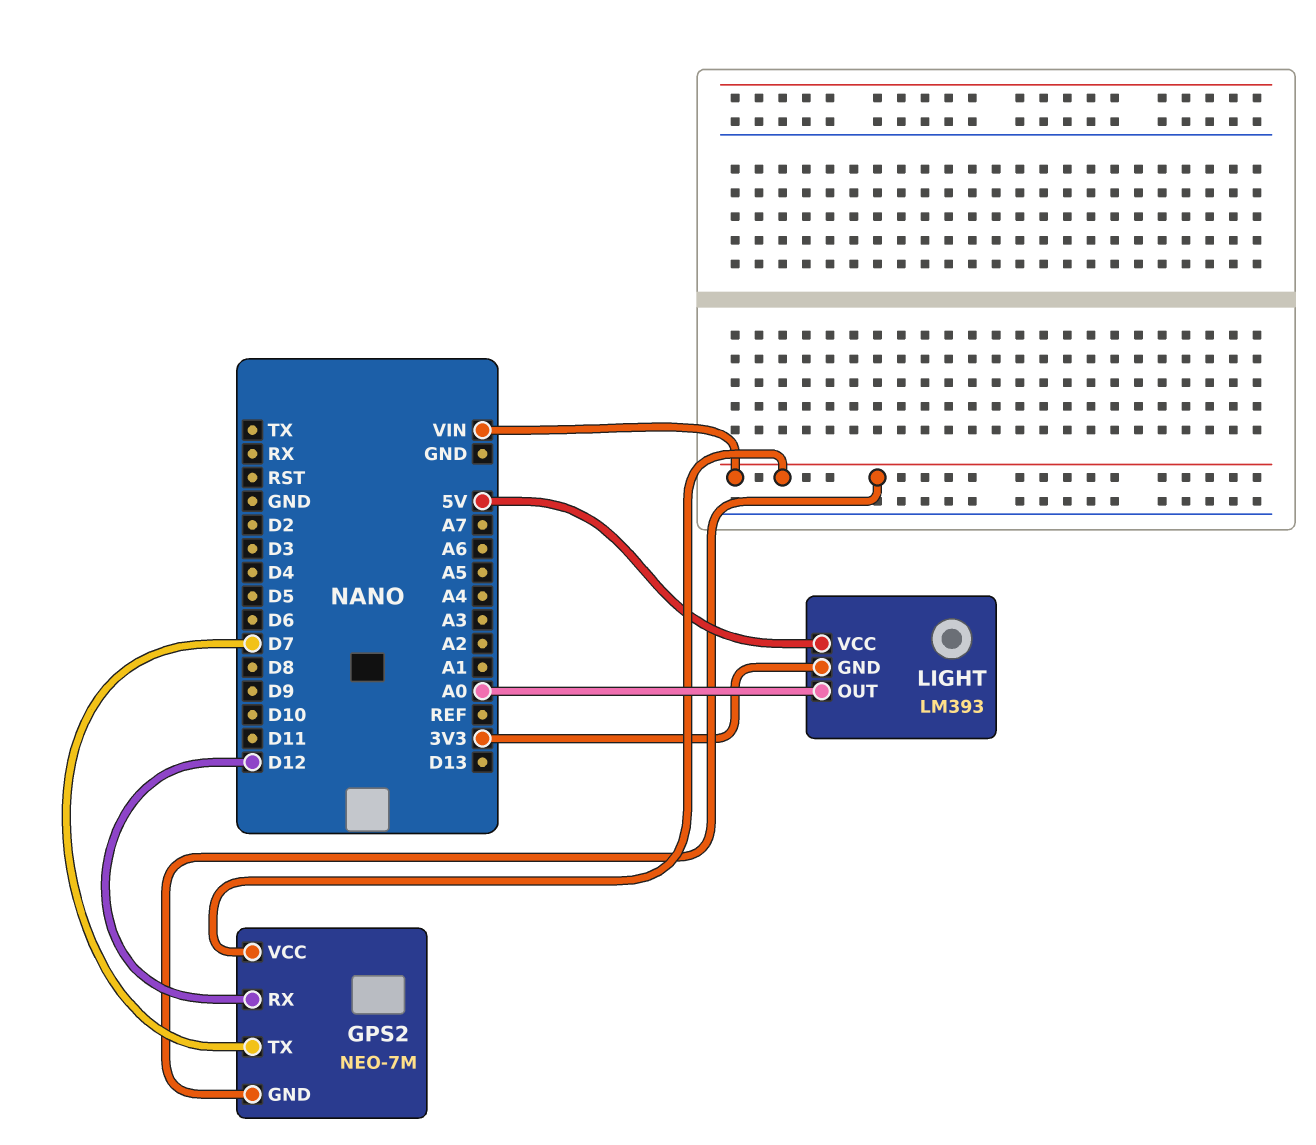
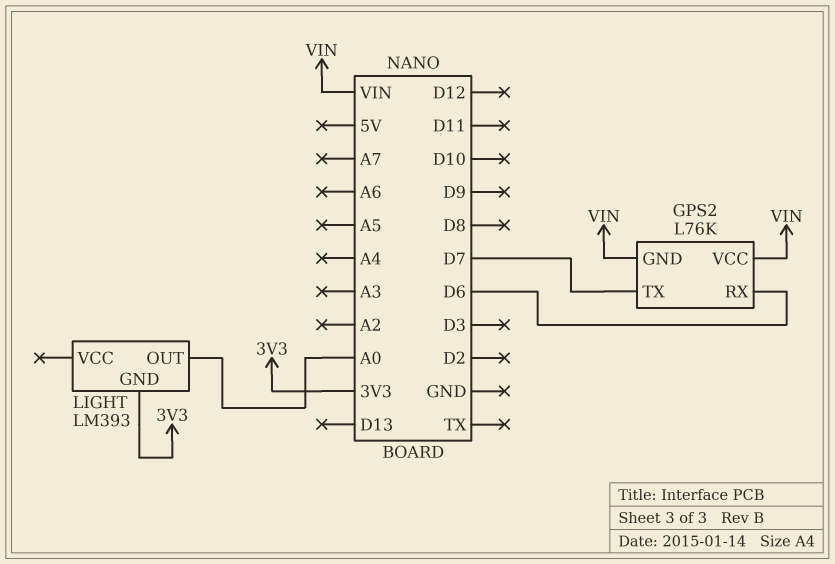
GPS2: NEO-7M -> L76K
GPS2 pin RX: D12 -> D6
LIGHT pin VCC: 5V -> none

